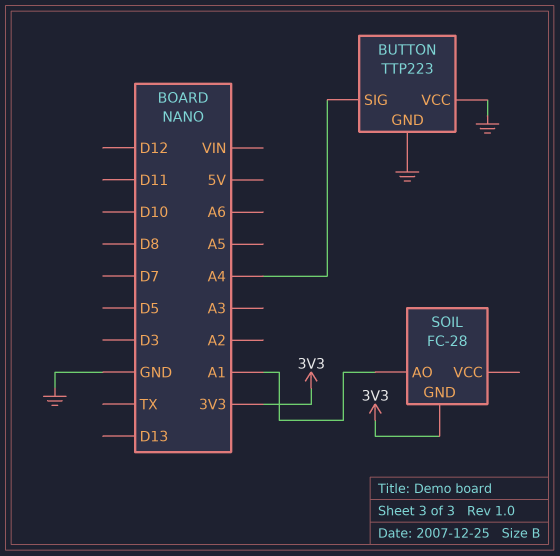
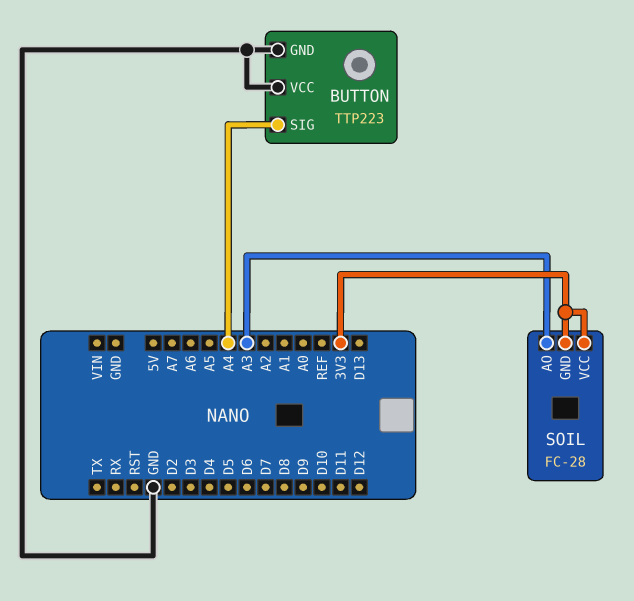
SOIL pin AO: A1 -> A3
SOIL pin VCC: none -> 3V3

